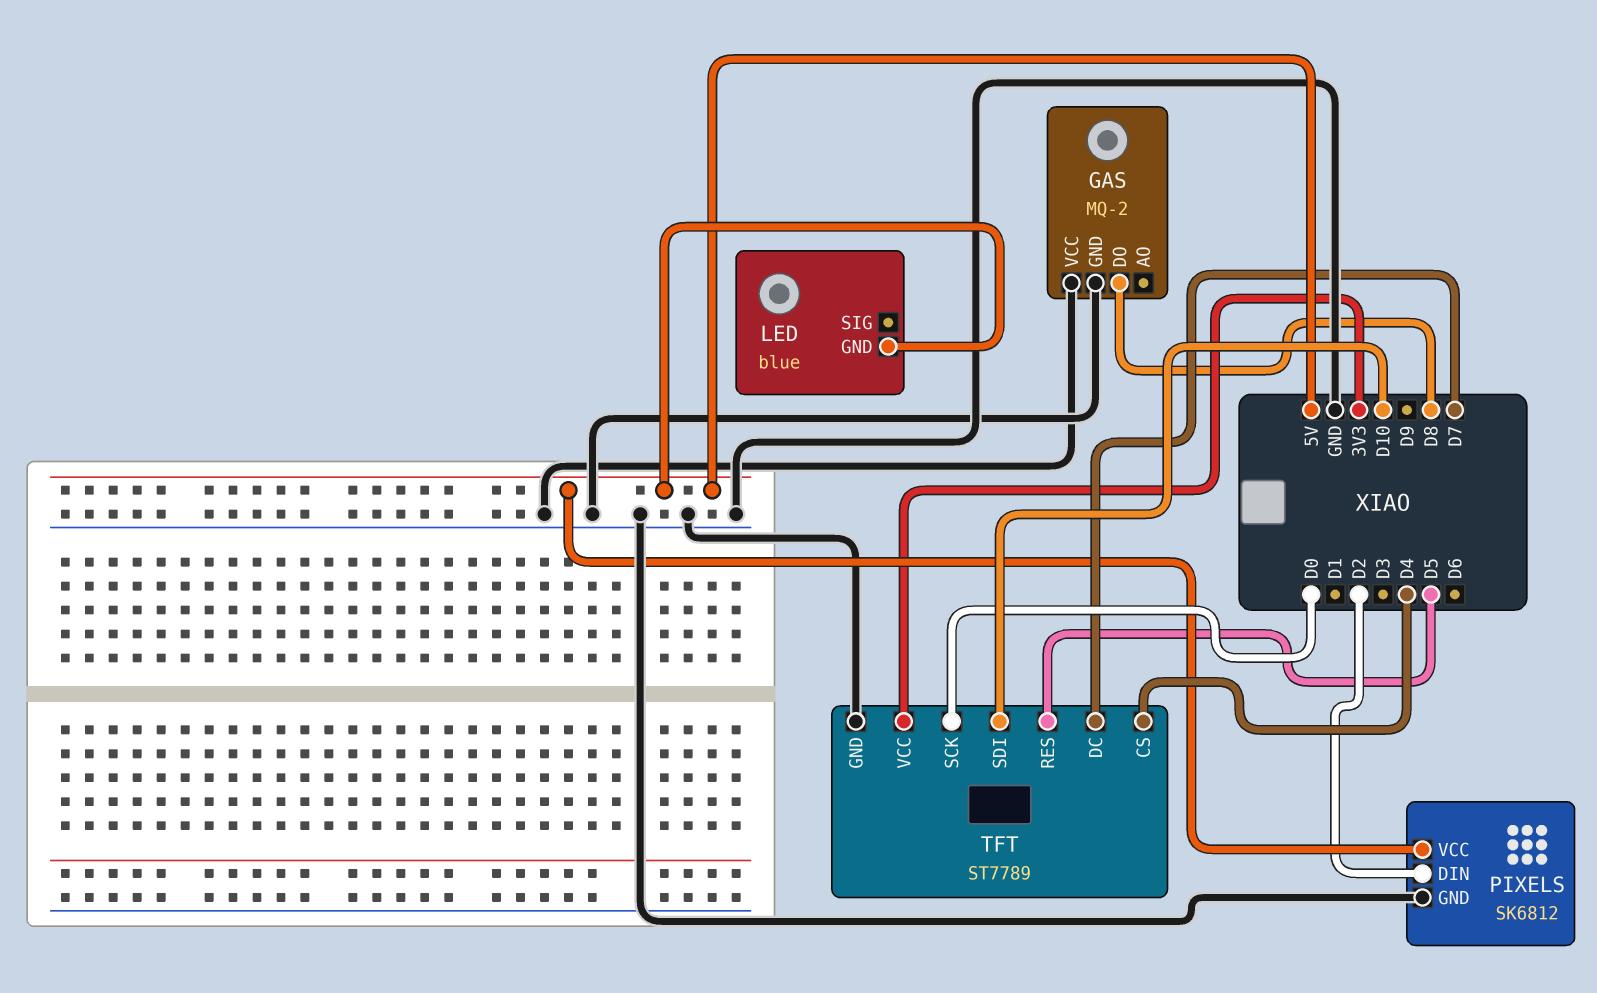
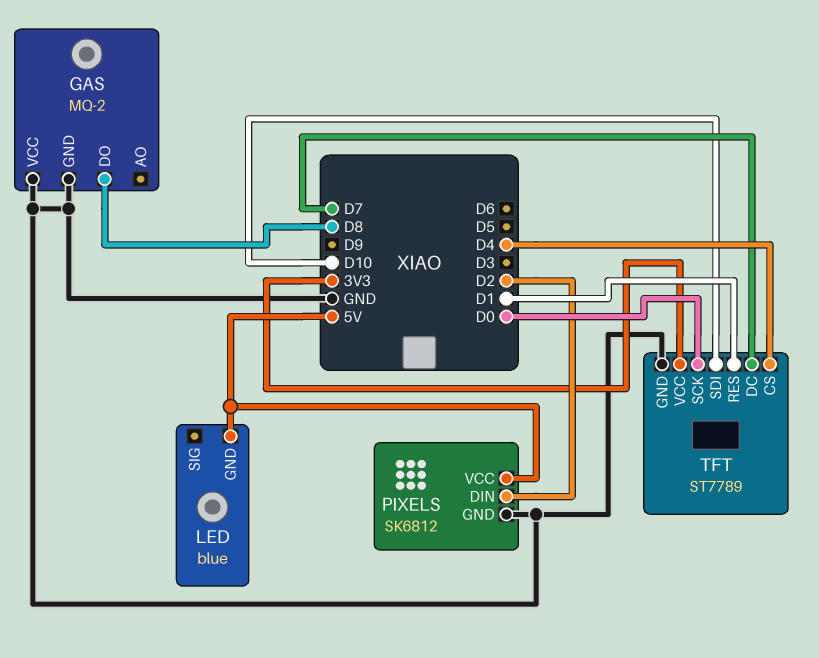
TFT pin RES: D5 -> D1

